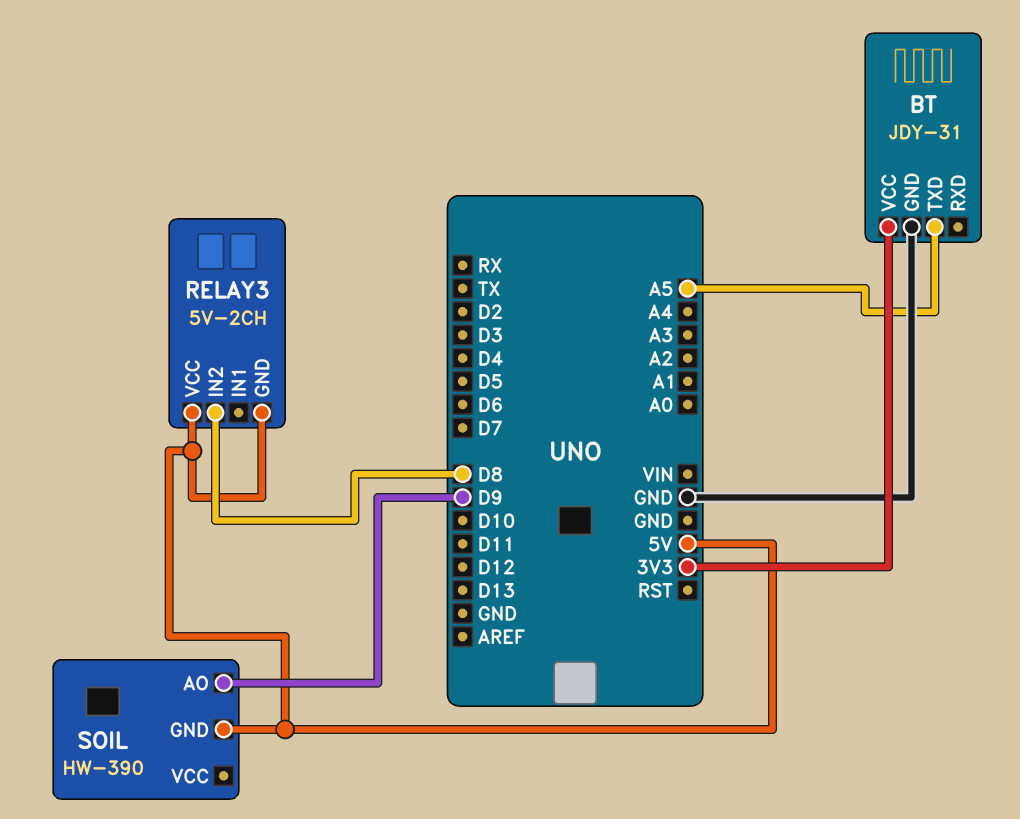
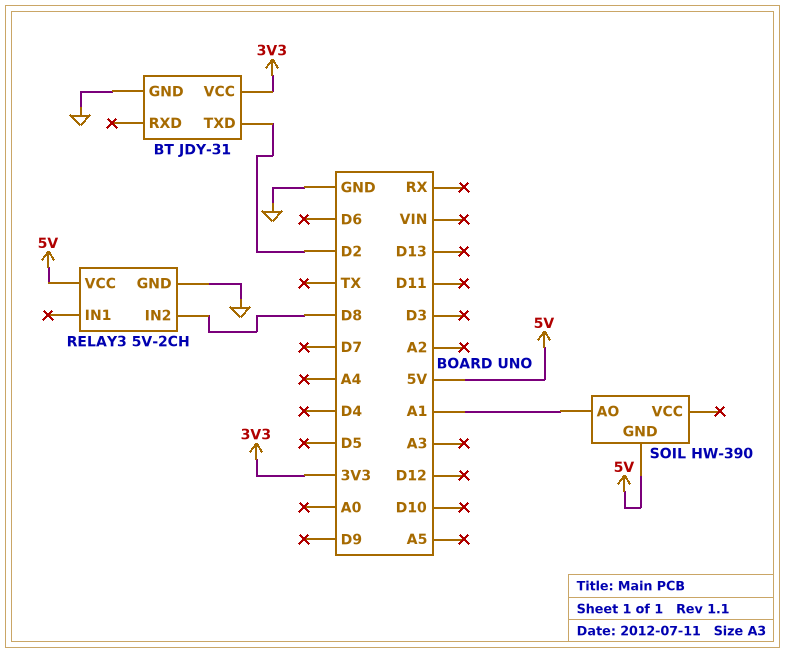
BT pin TXD: A5 -> D2
RELAY3 pin GND: 5V -> GND
SOIL pin AO: D9 -> A1

